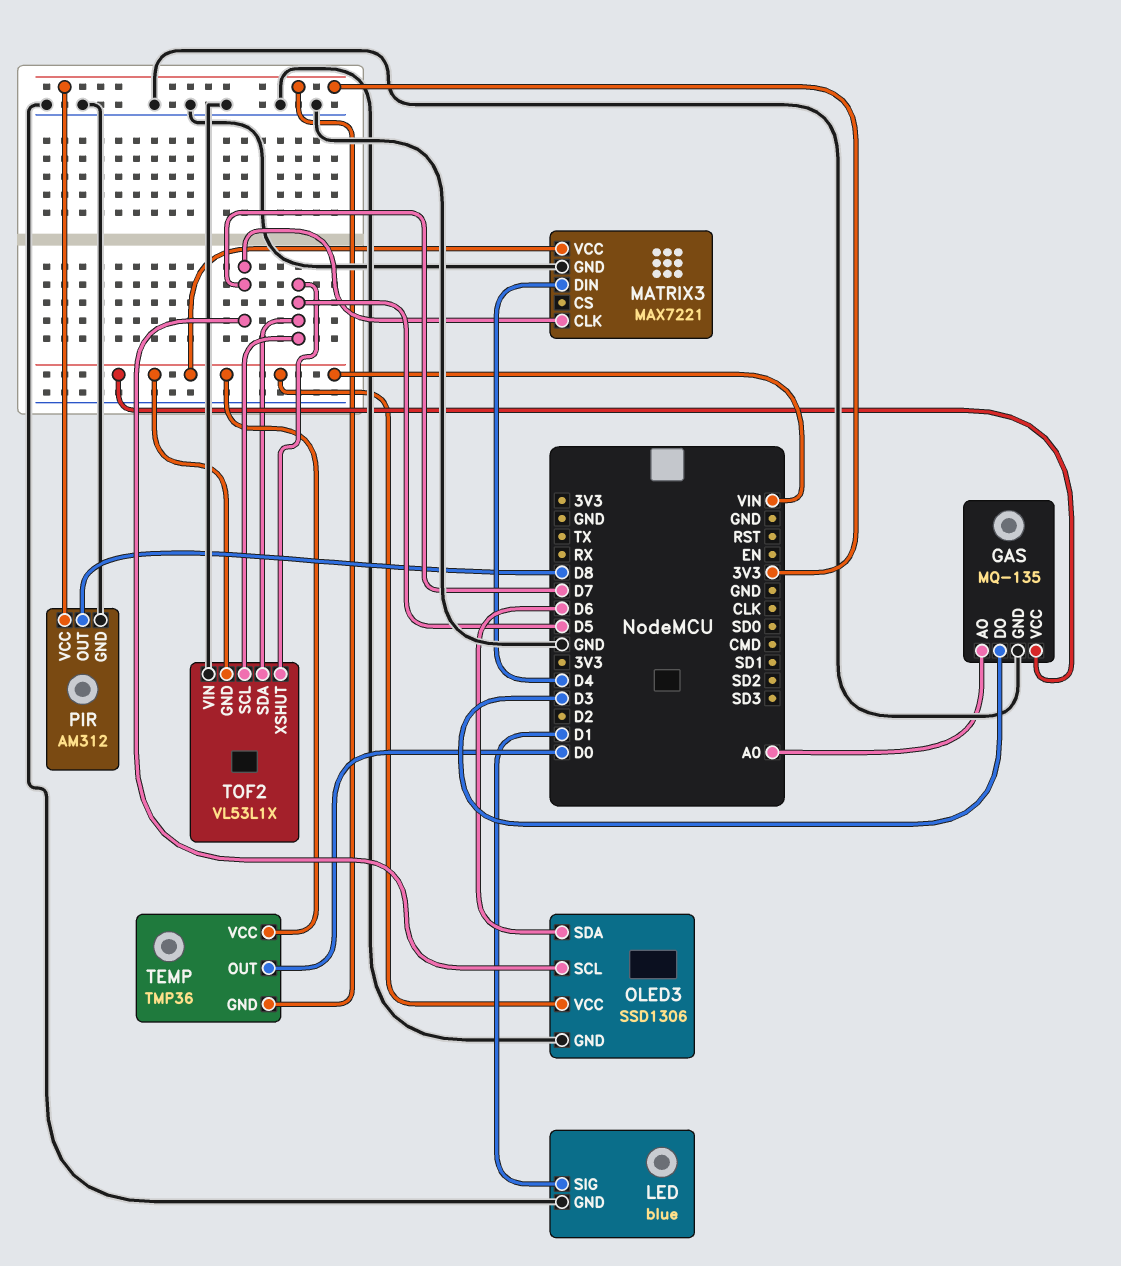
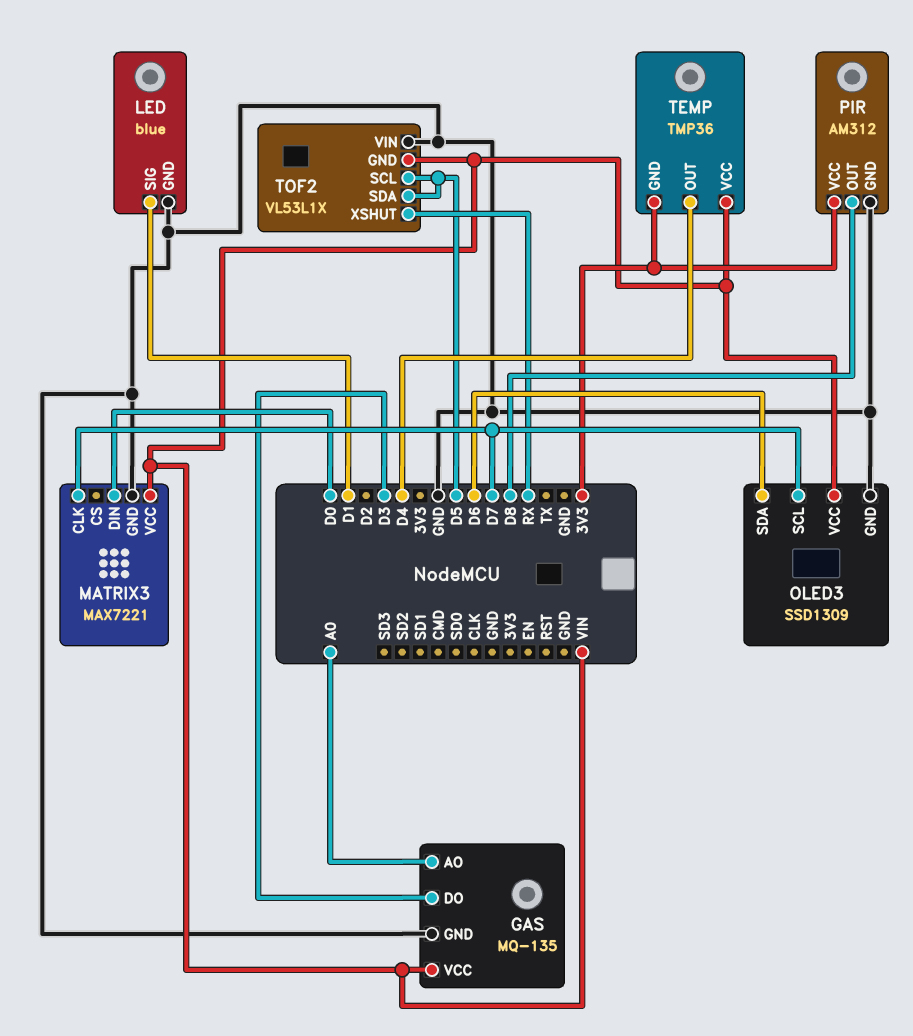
MATRIX3 pin DIN: D4 -> D0
OLED3: SSD1306 -> SSD1309
TEMP pin OUT: D0 -> D4
TOF2 pin XSHUT: D5 -> RX

